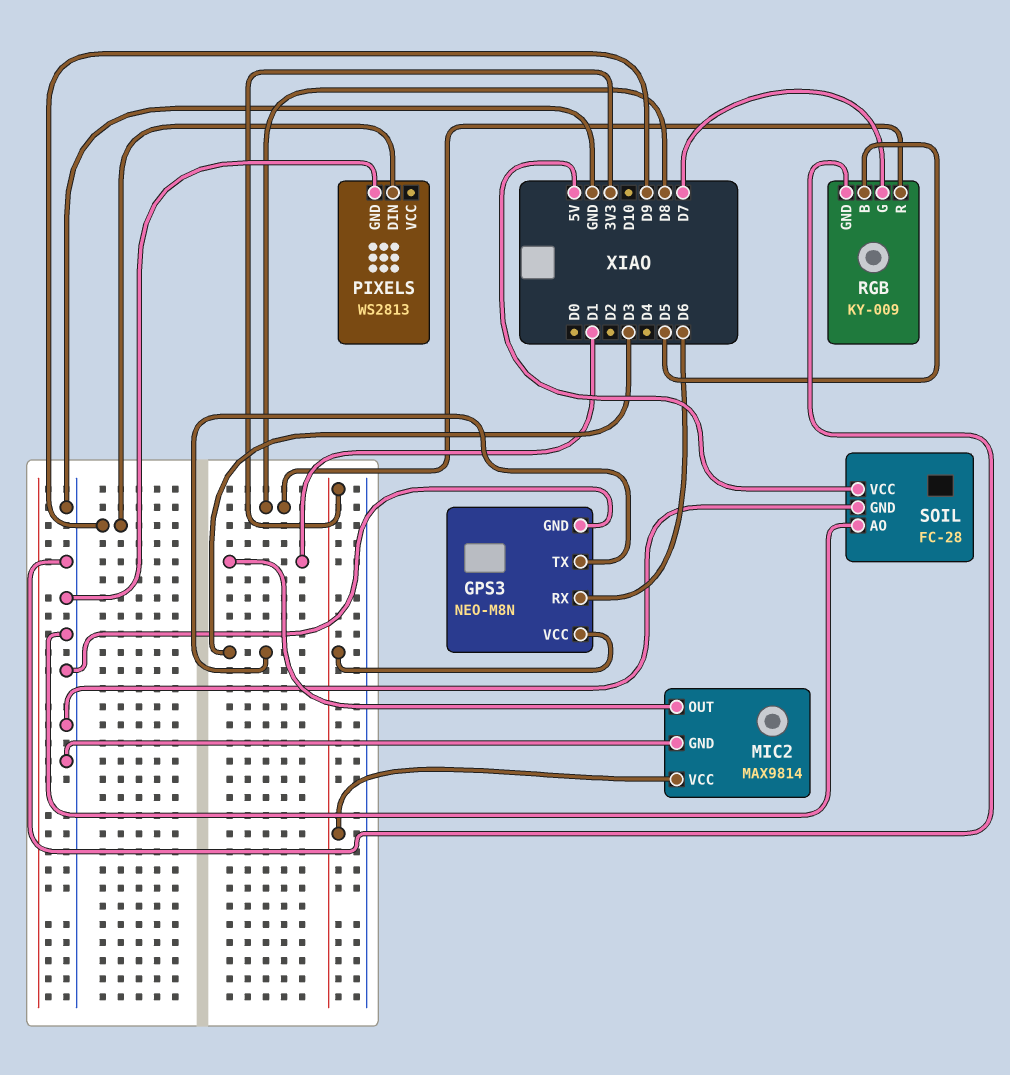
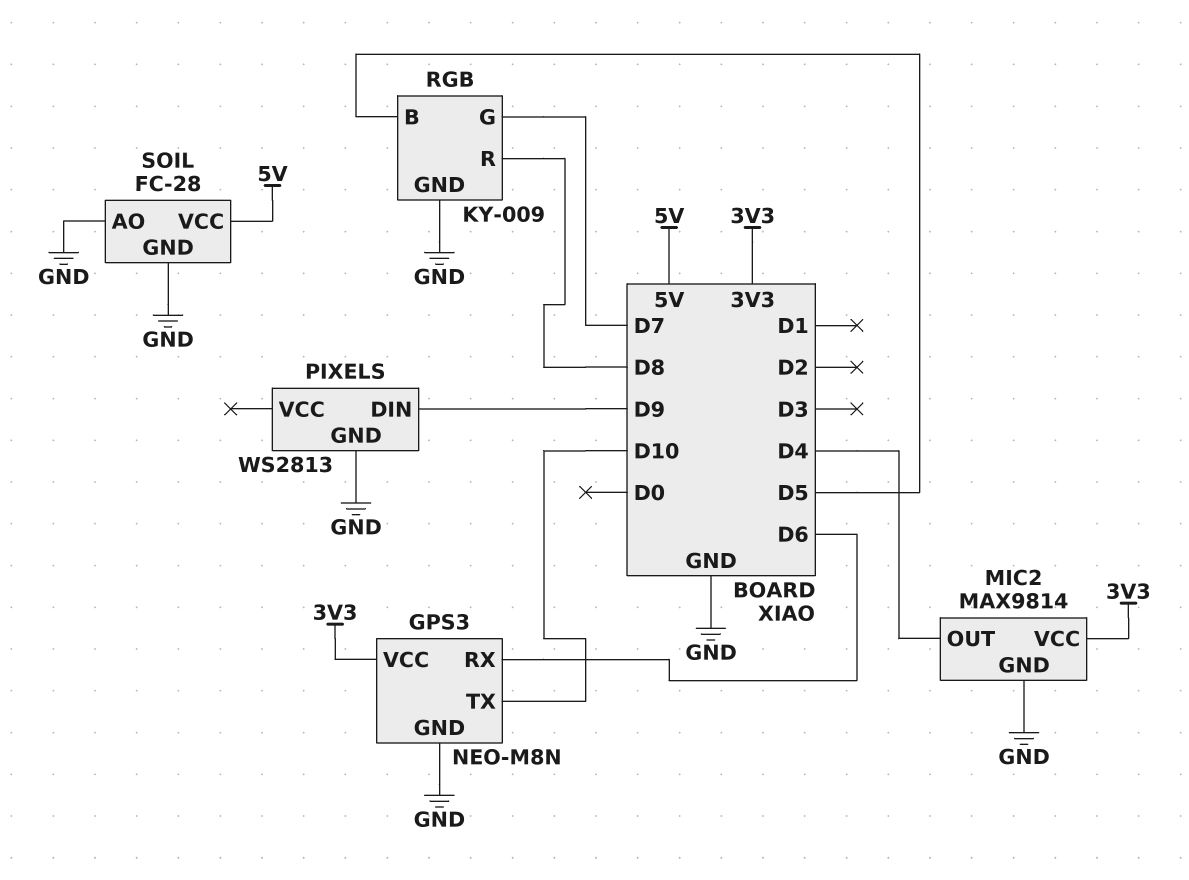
GPS3 pin TX: D3 -> D10
MIC2 pin OUT: D1 -> D4

